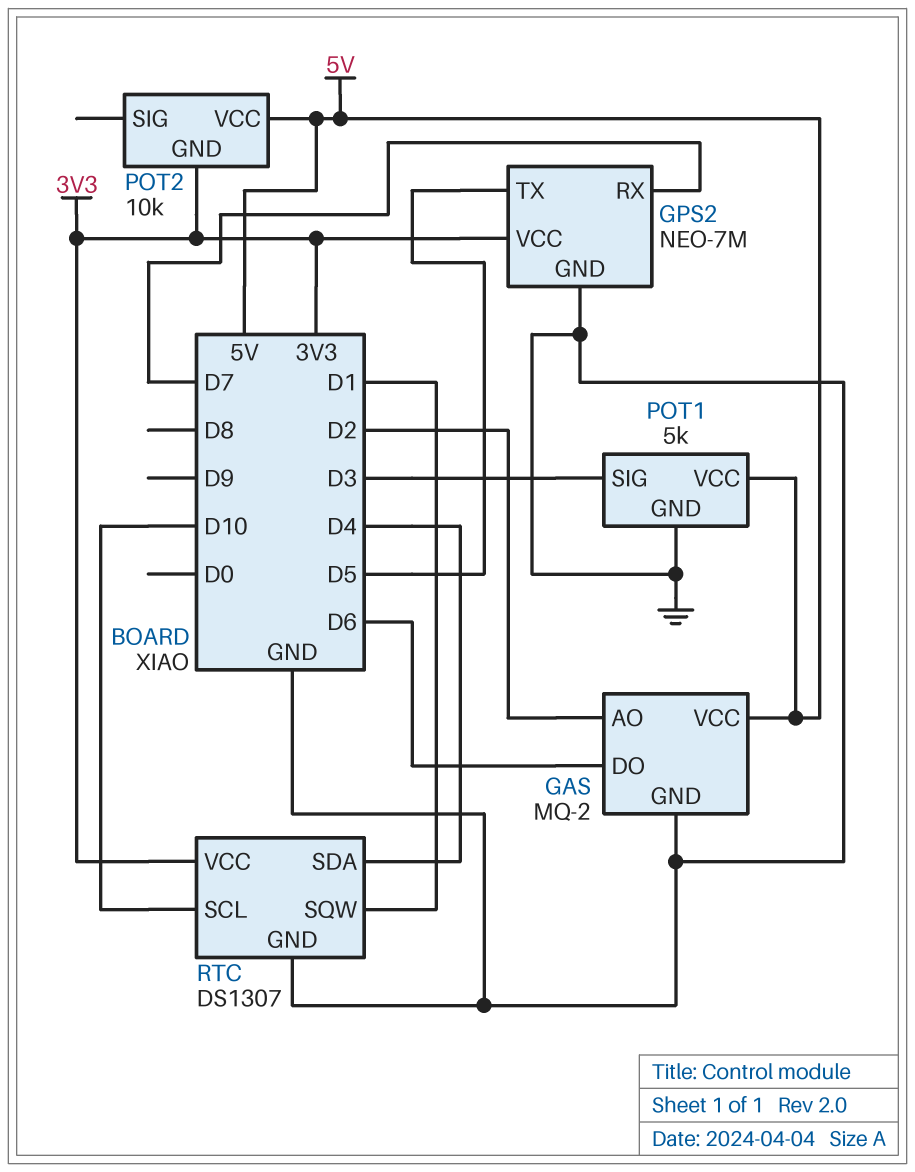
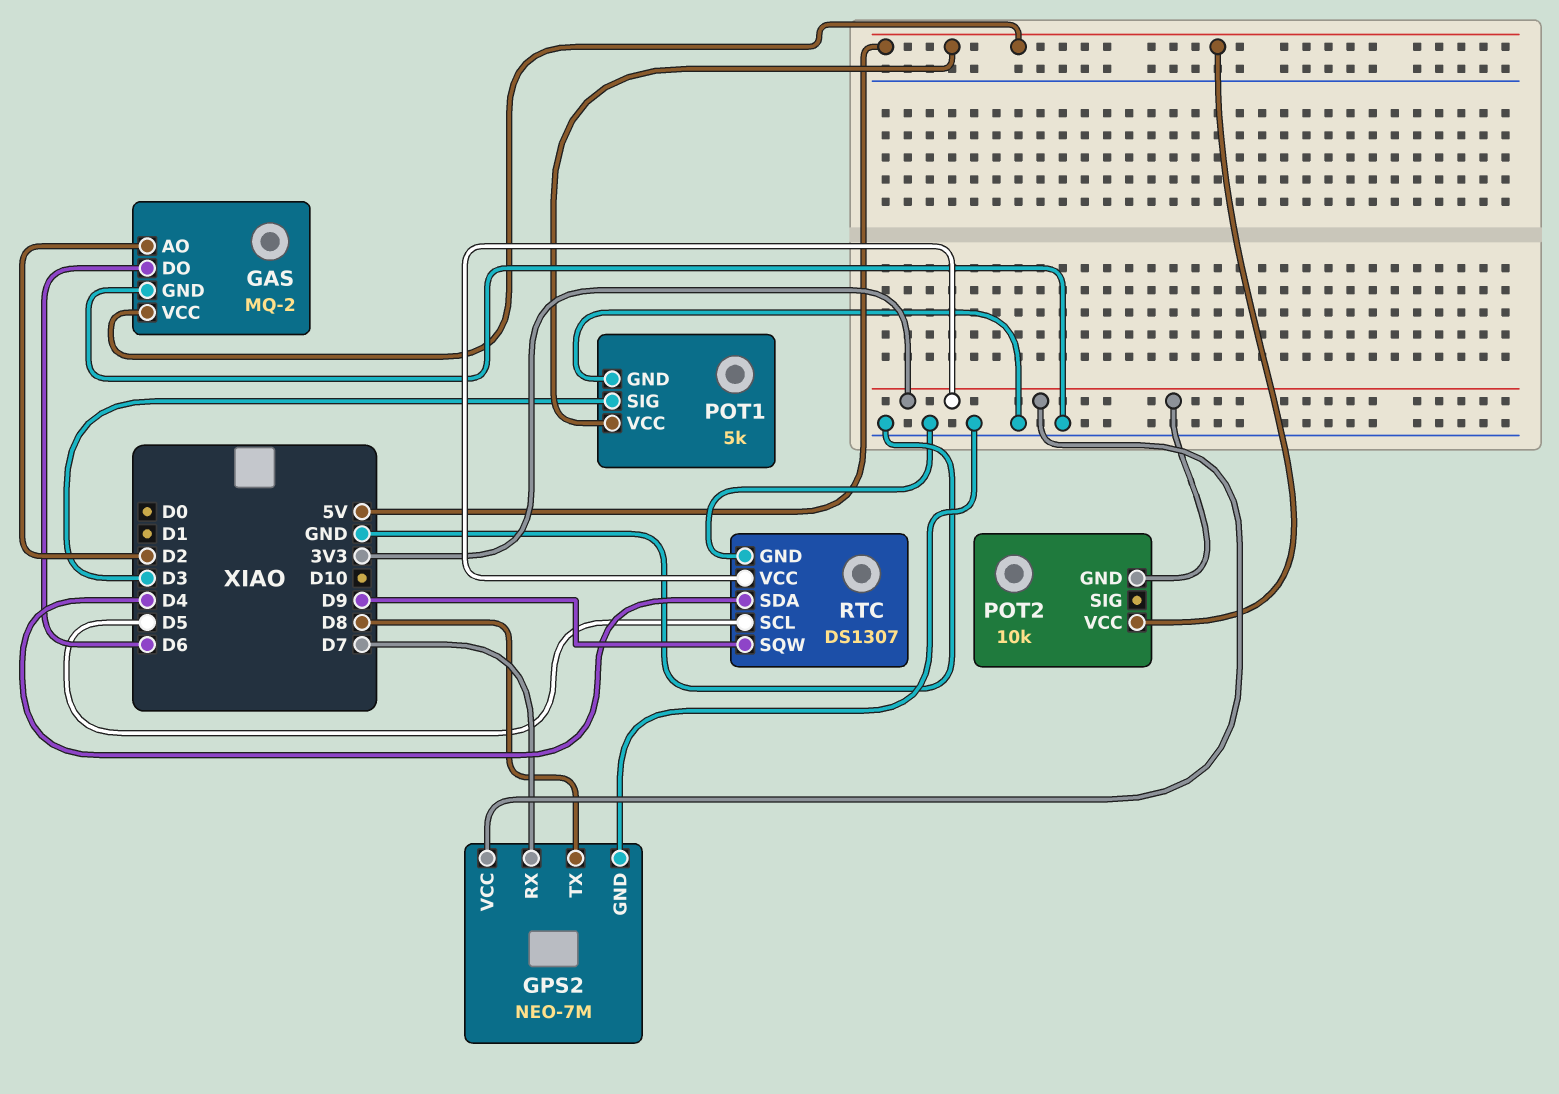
GPS2 pin TX: D5 -> D8
RTC pin SCL: D10 -> D5
RTC pin SQW: D1 -> D9

